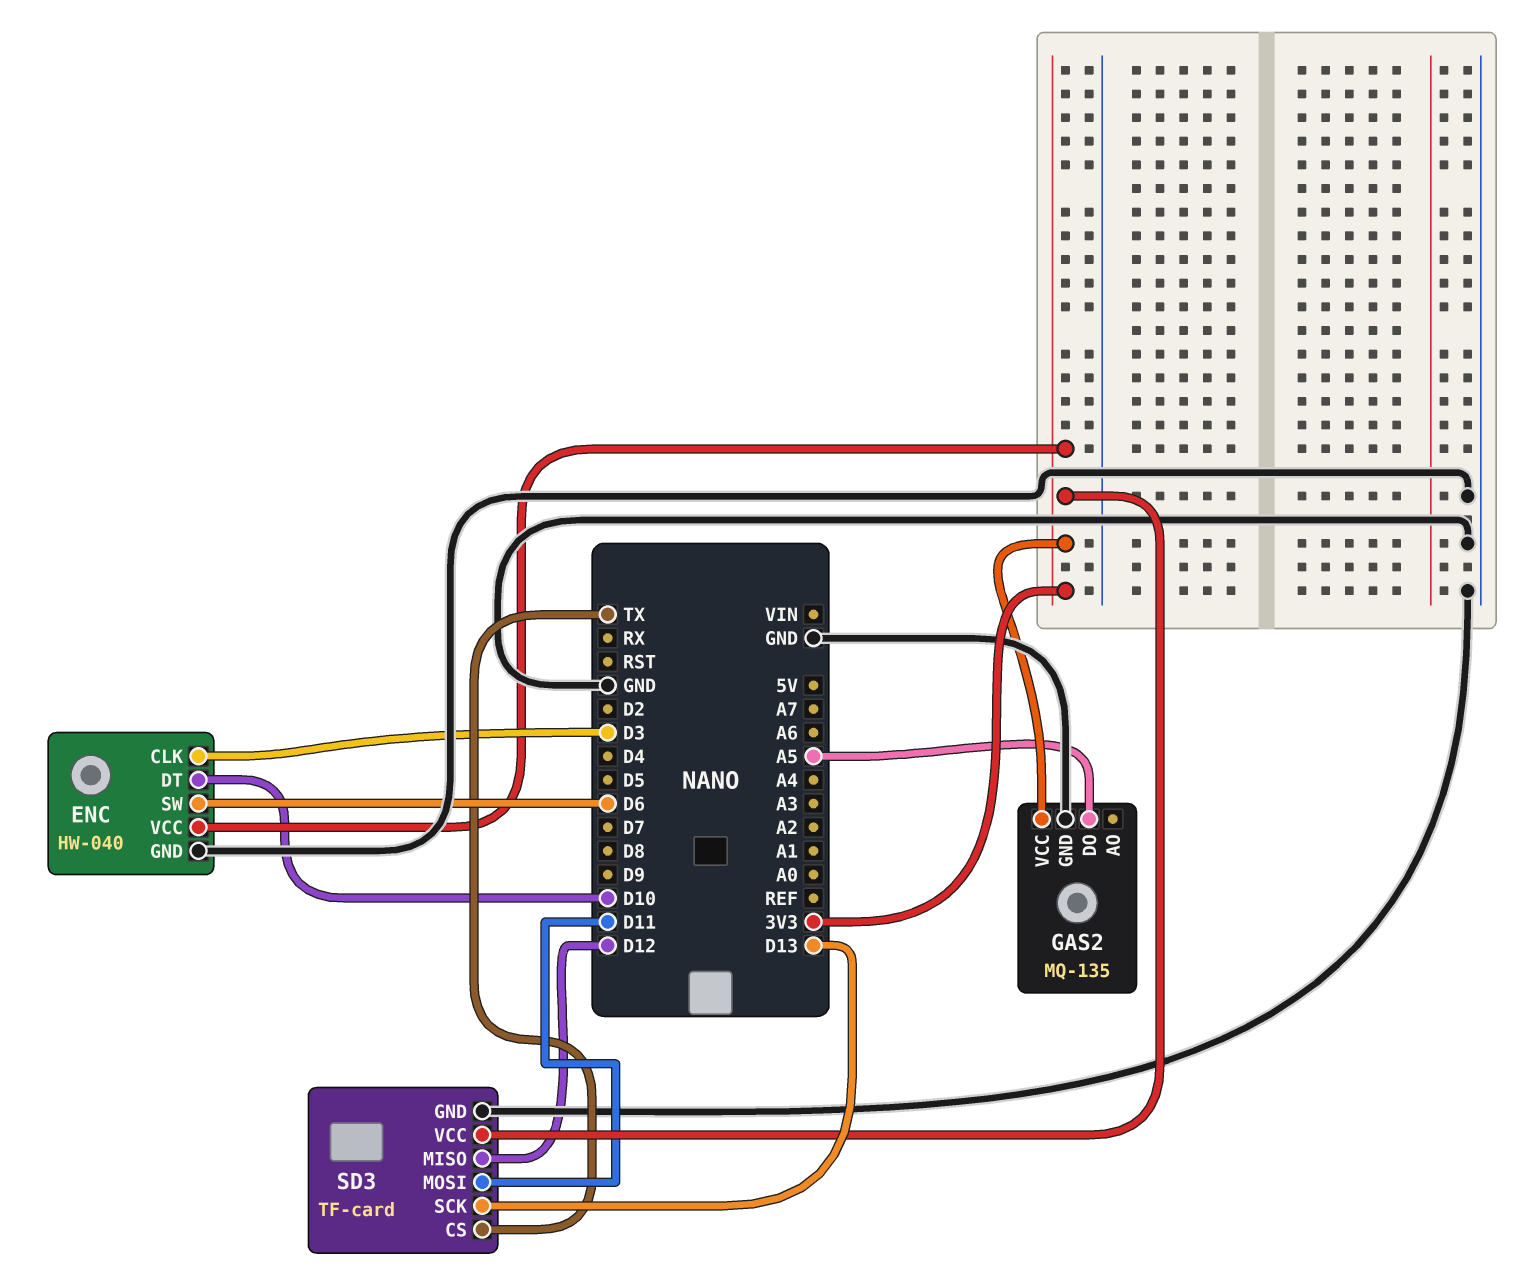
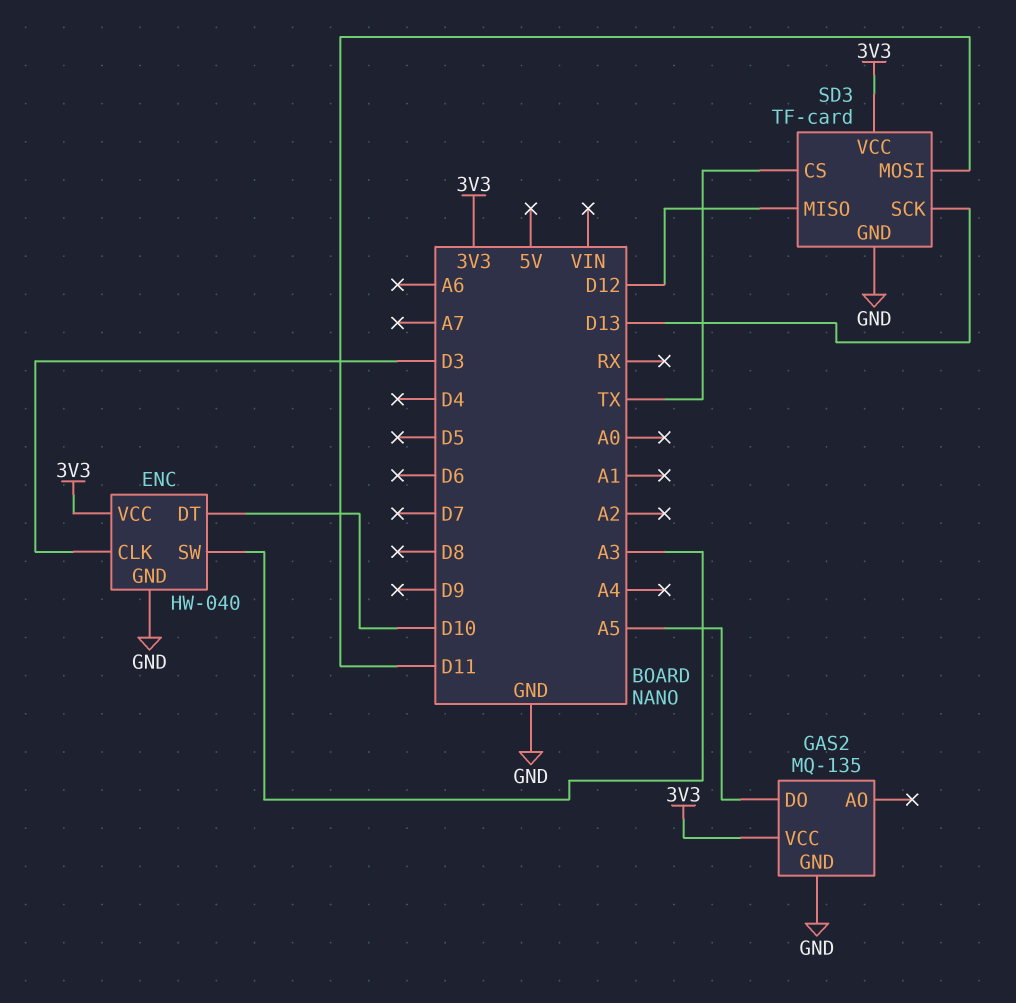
ENC pin SW: D6 -> A3

